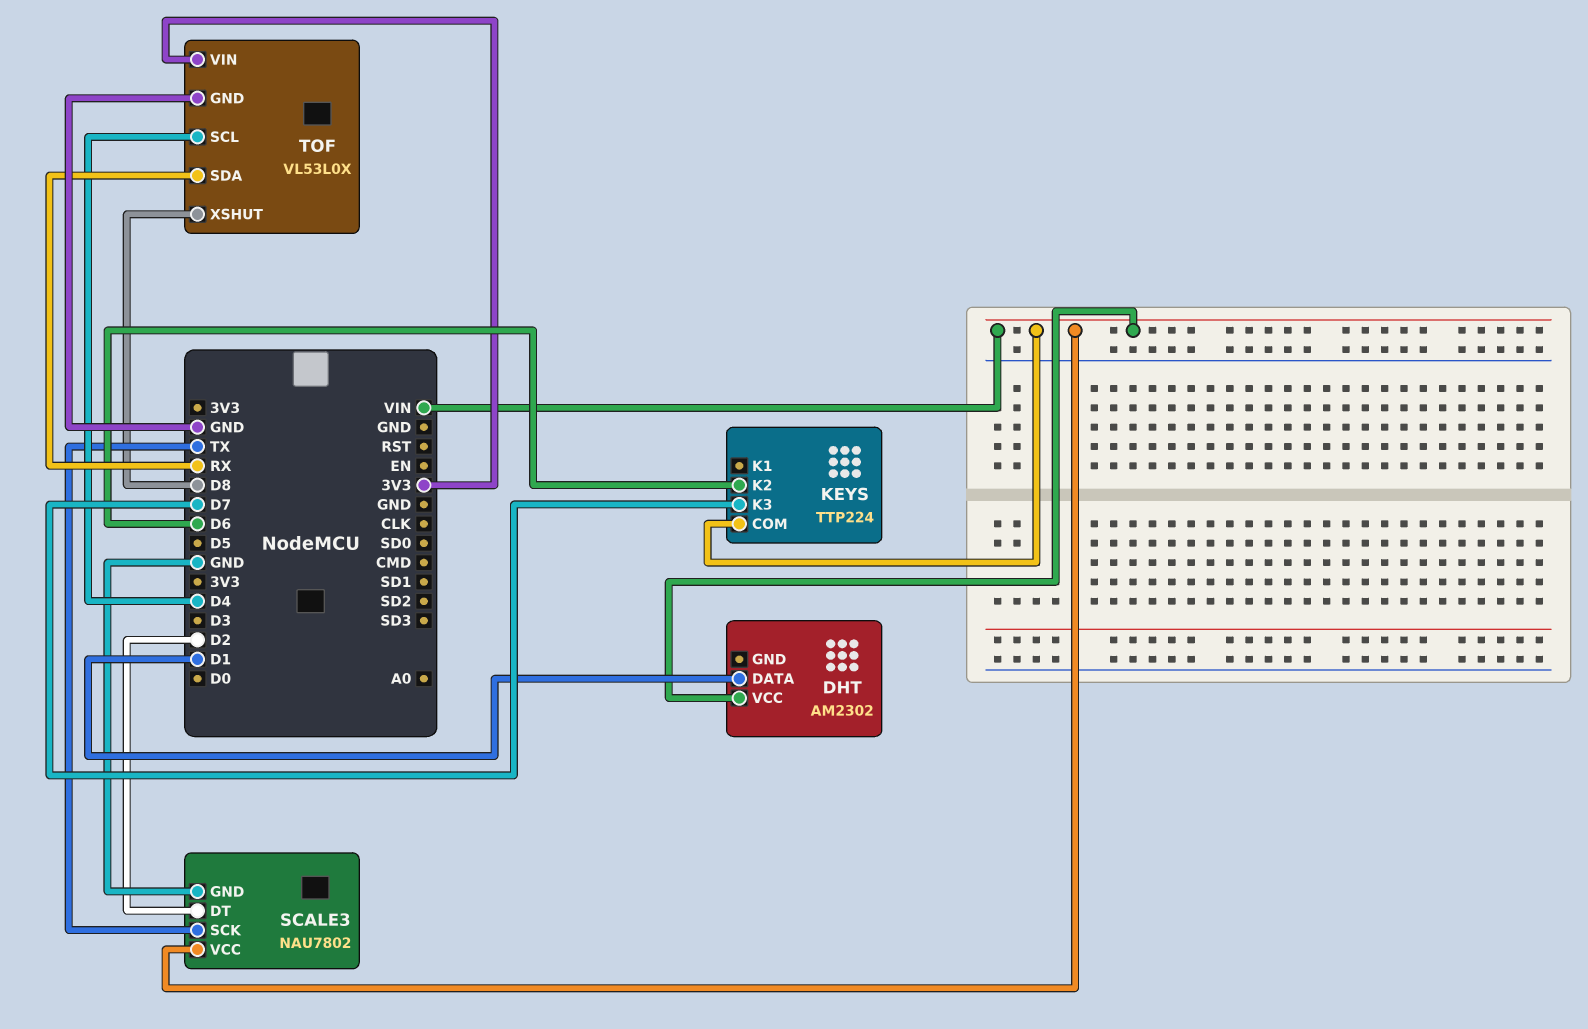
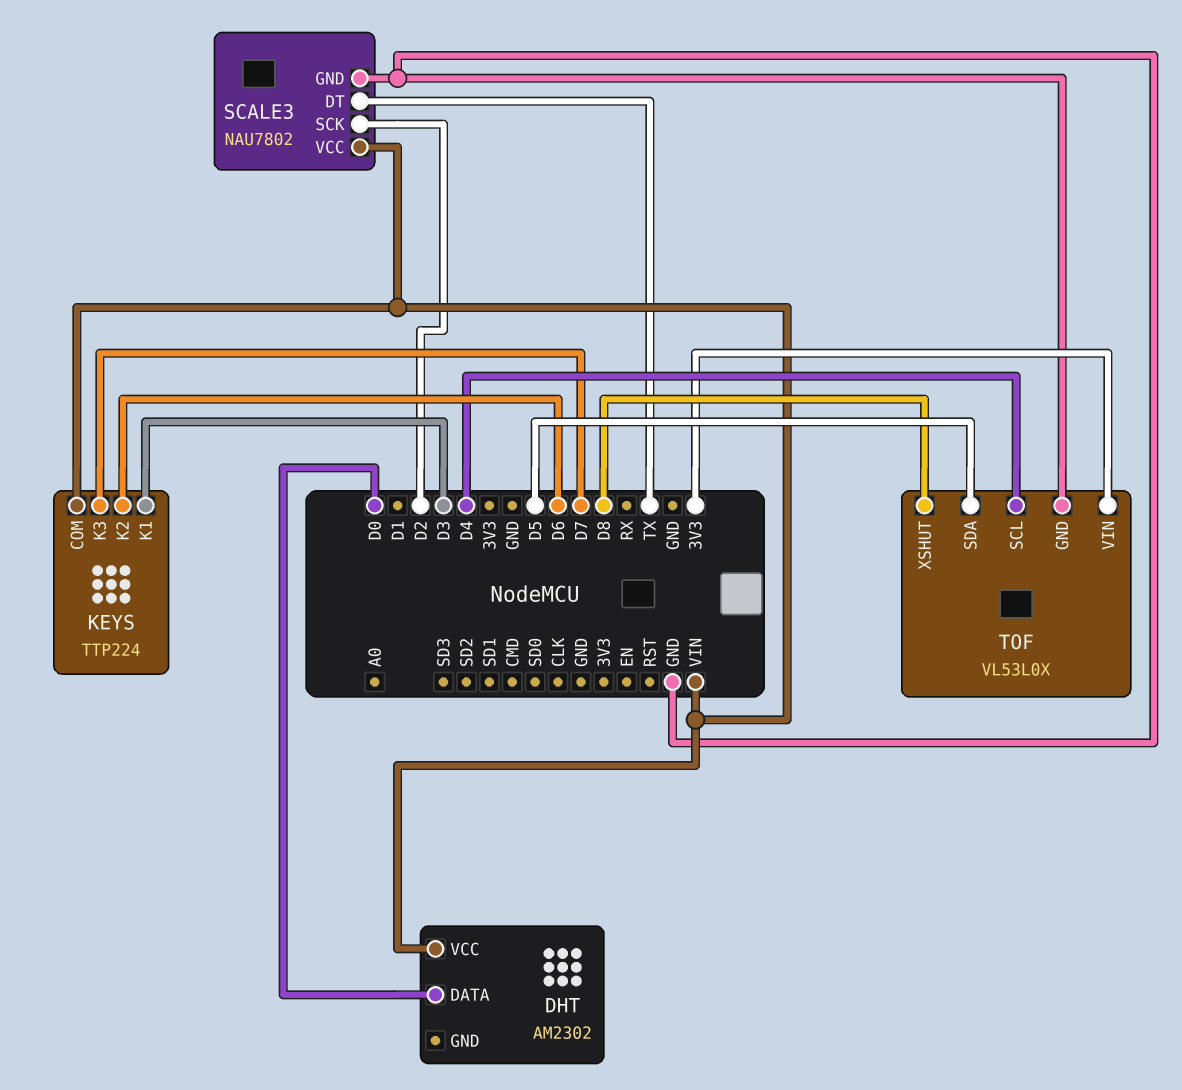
DHT pin DATA: D1 -> D0
KEYS pin K1: none -> D3
SCALE3 pin DT: D2 -> TX
SCALE3 pin SCK: TX -> D2
TOF pin SDA: RX -> D5

